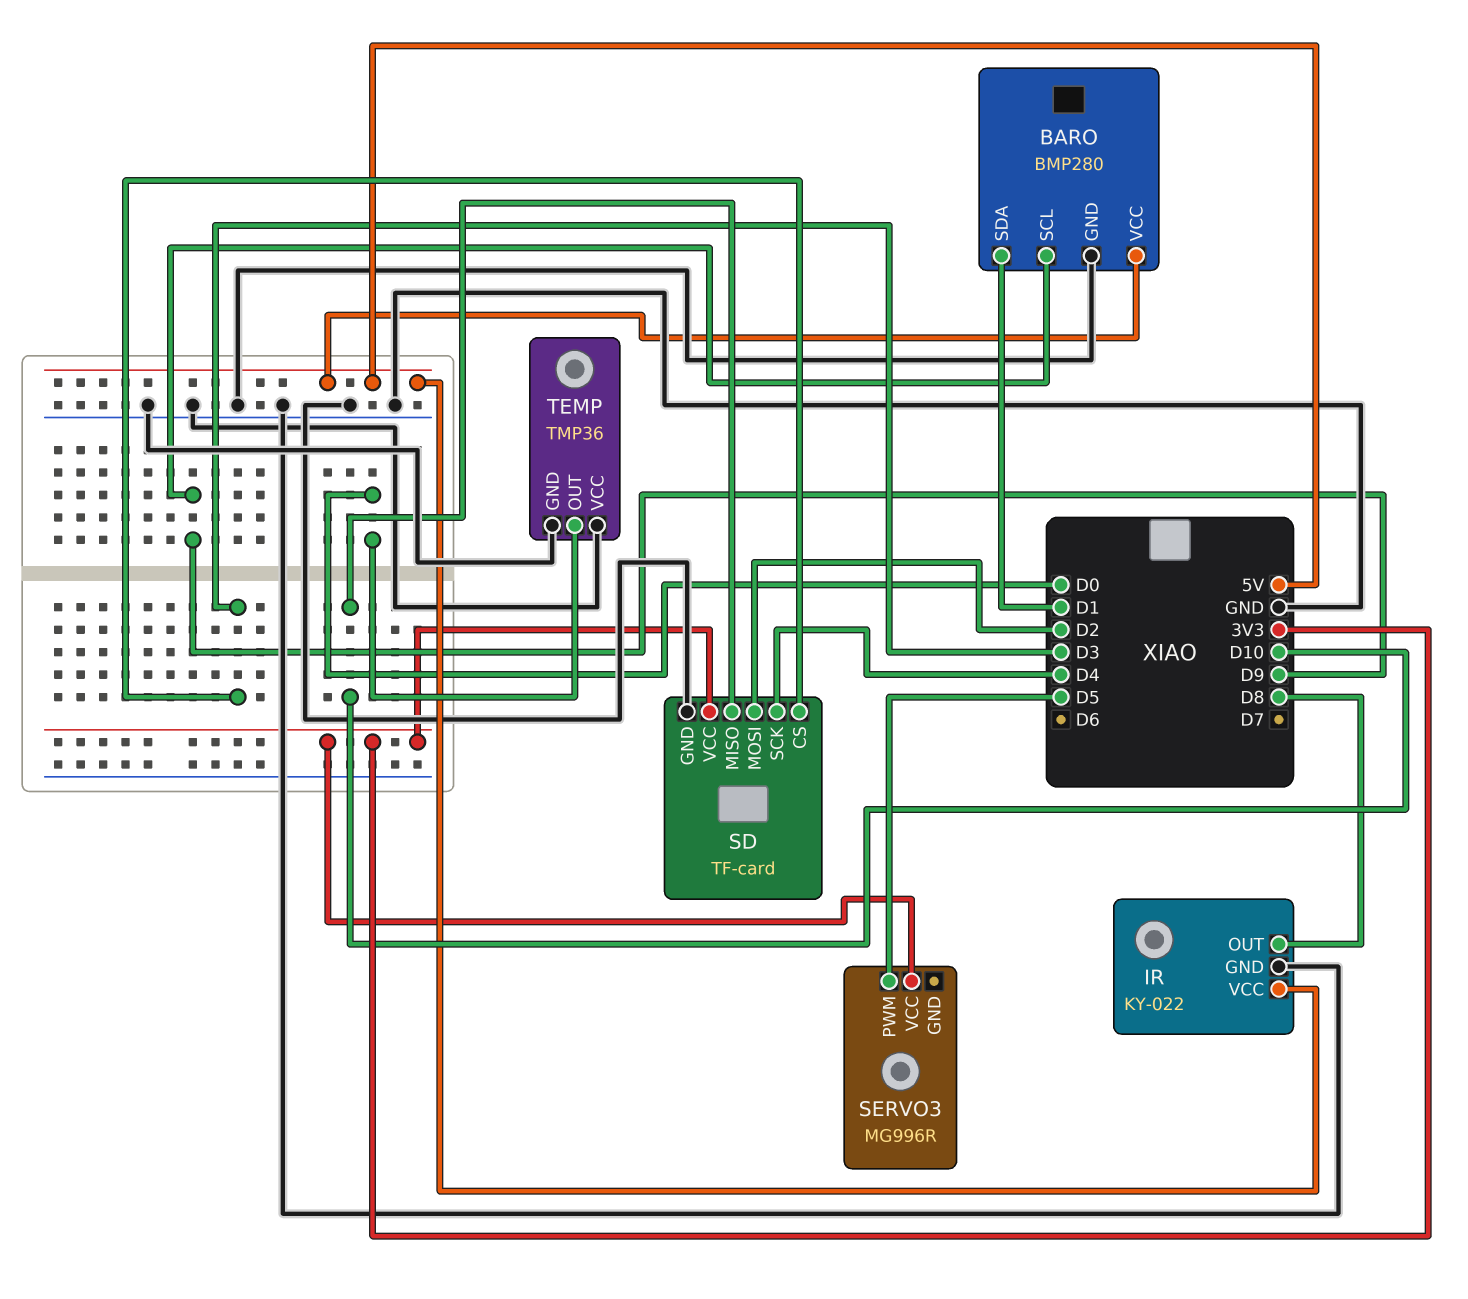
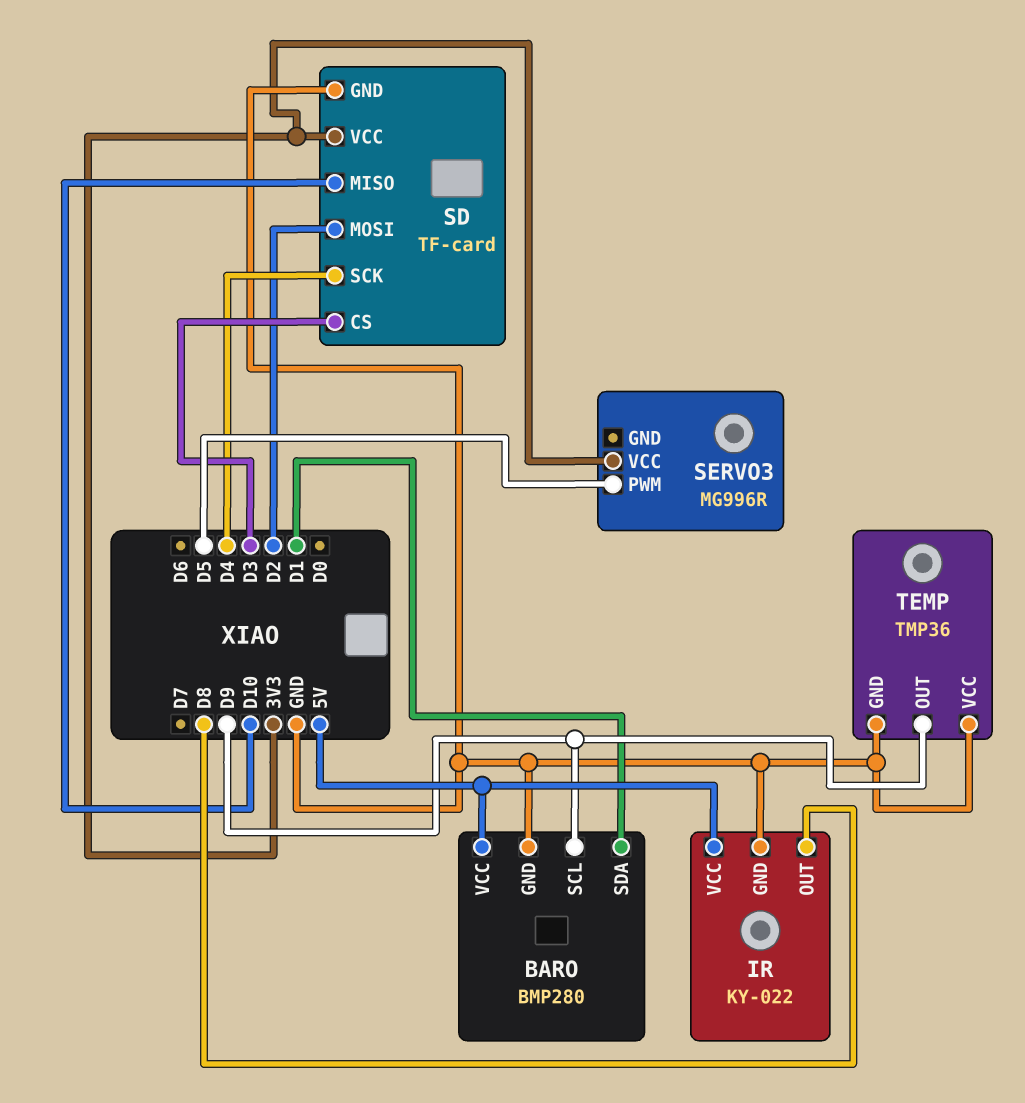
TEMP pin OUT: D0 -> D9

